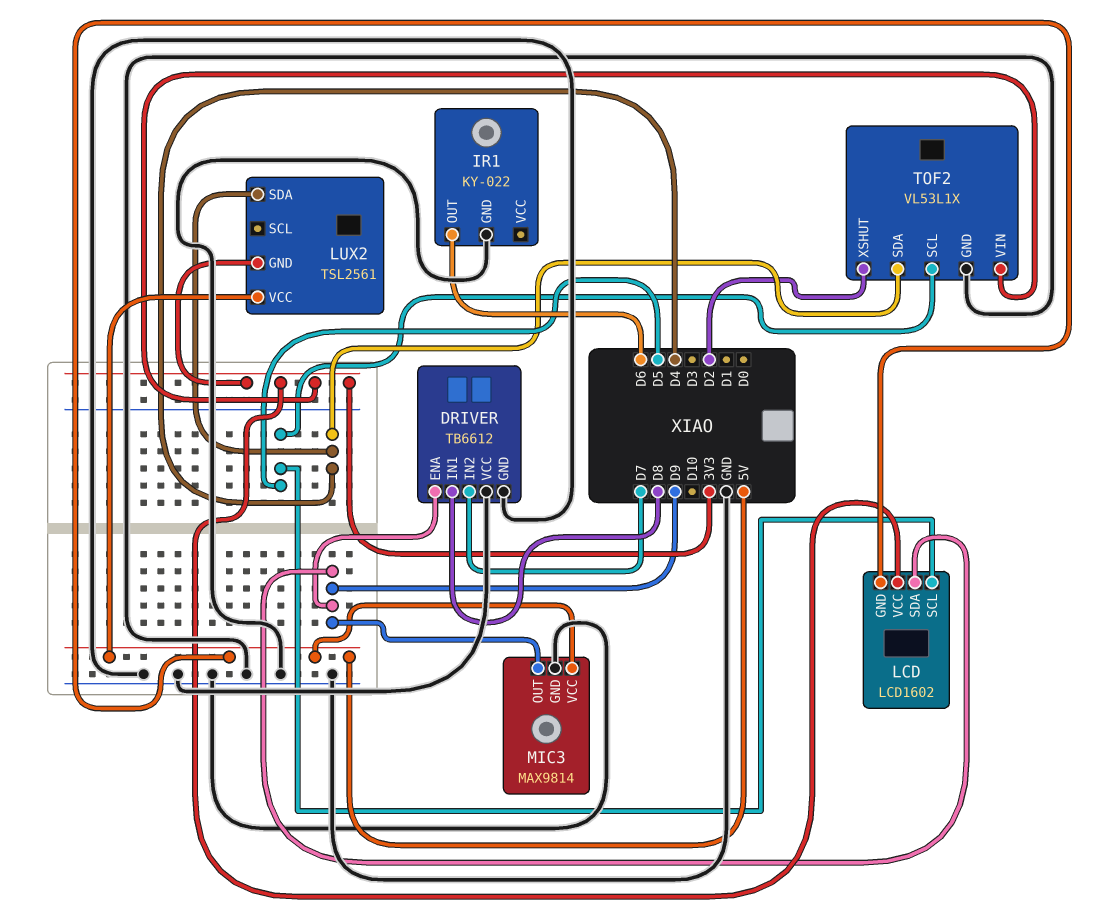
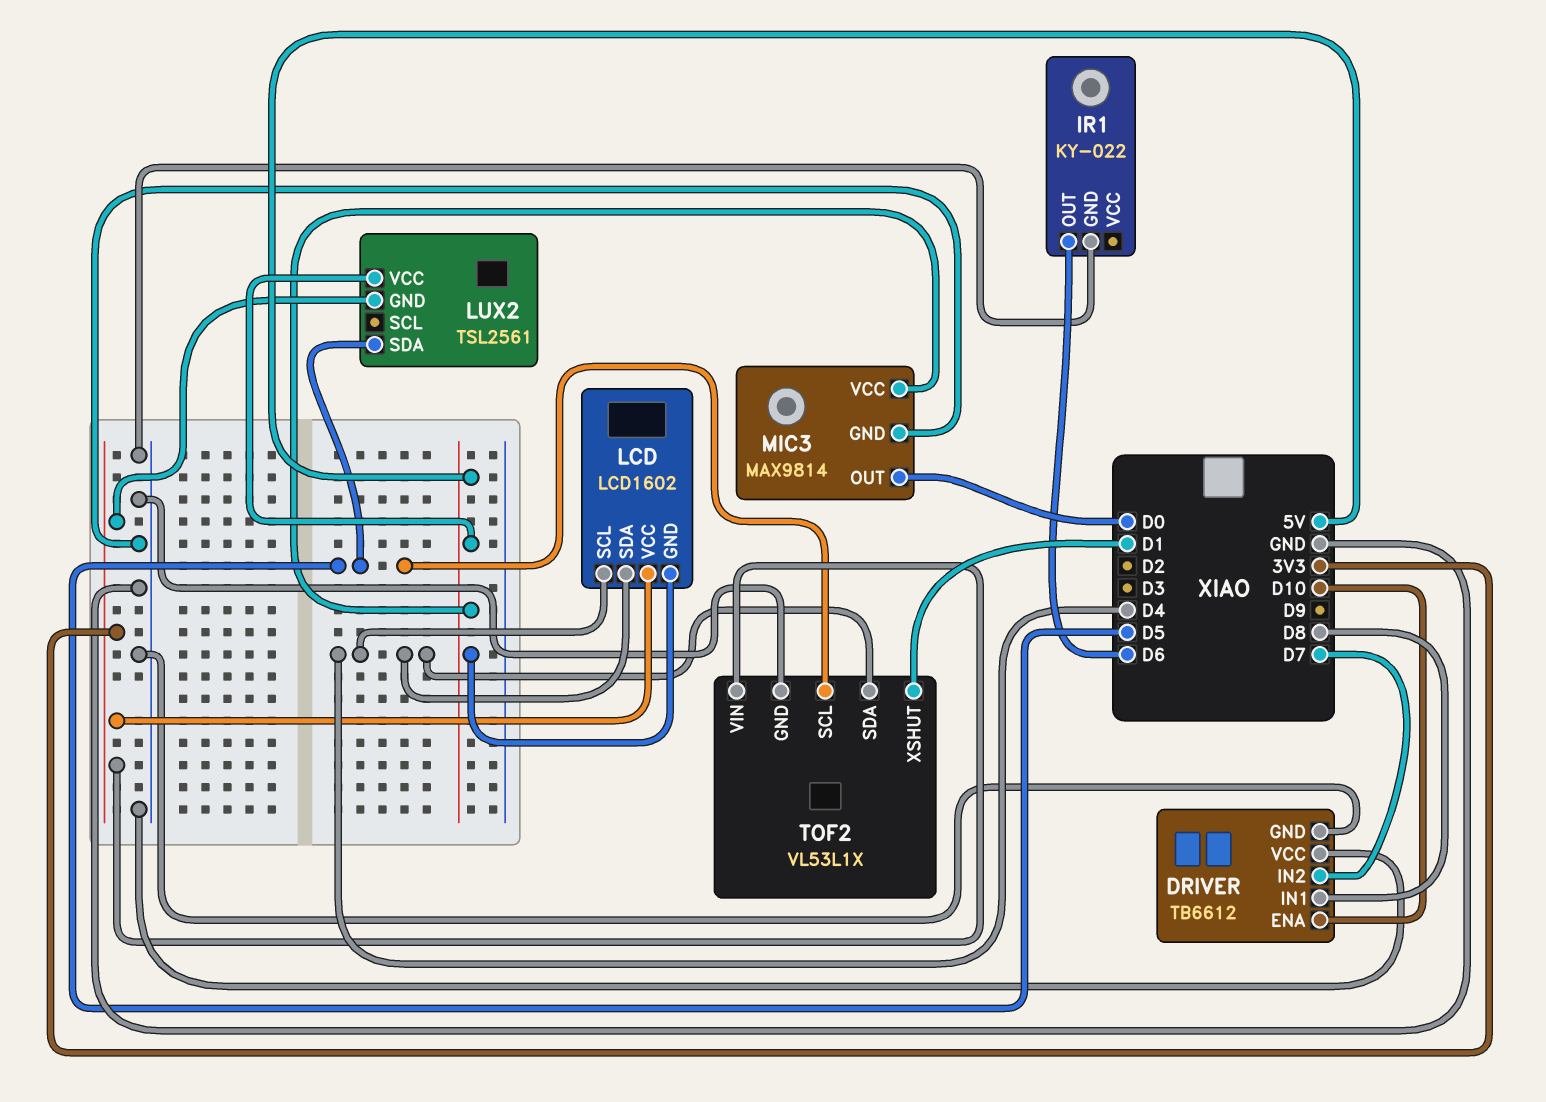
DRIVER pin ENA: D9 -> D10
LCD pin SCL: D5 -> D4
LCD pin SDA: D9 -> D4
LUX2 pin SDA: D4 -> D5
MIC3 pin OUT: D9 -> D0
TOF2 pin XSHUT: D2 -> D1

